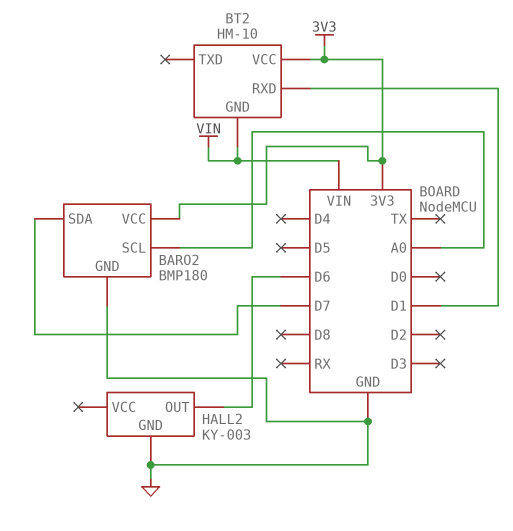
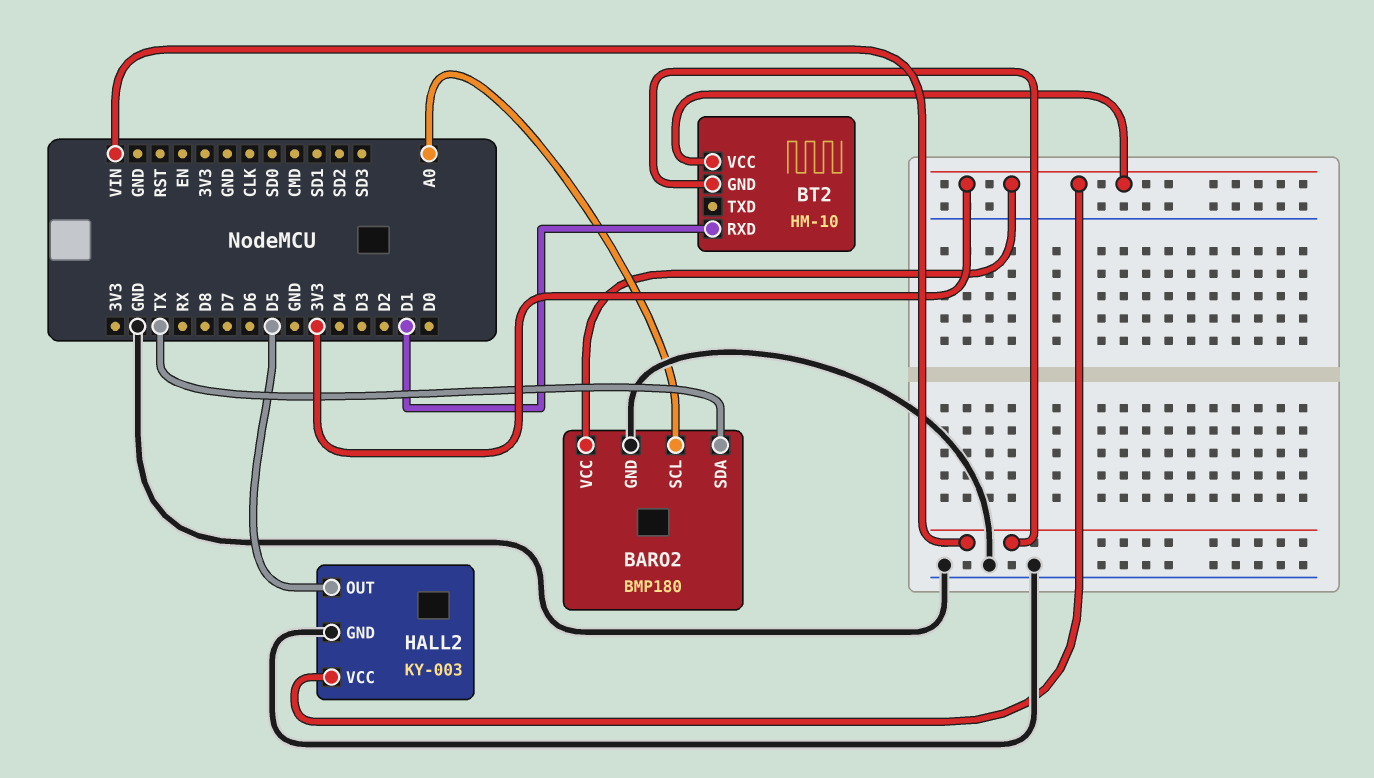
BARO2 pin SDA: D7 -> TX
HALL2 pin OUT: D6 -> D5
HALL2 pin VCC: none -> 3V3

